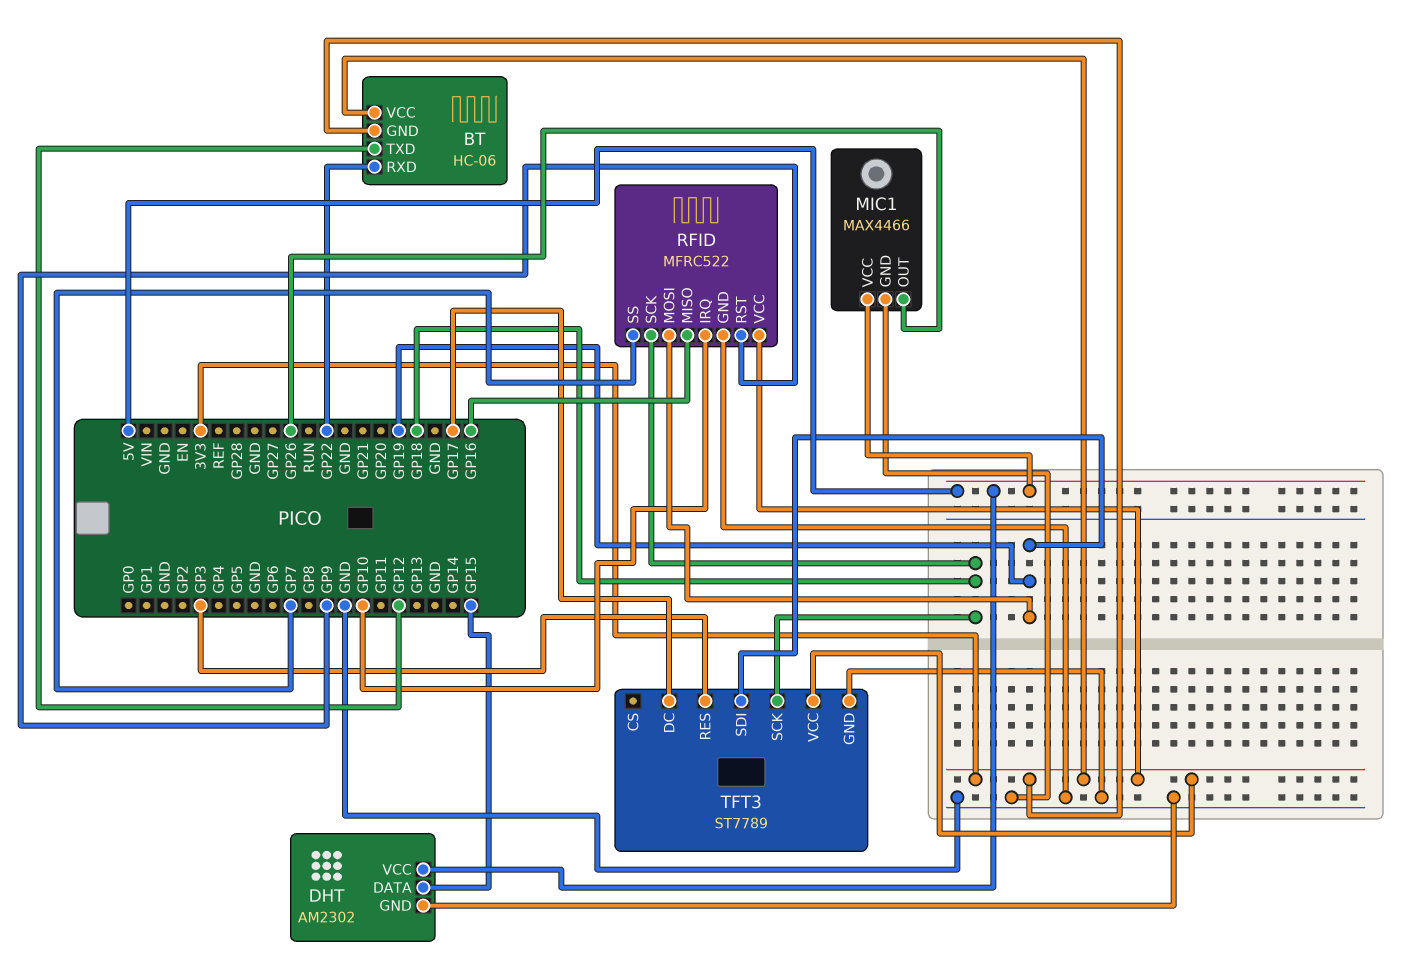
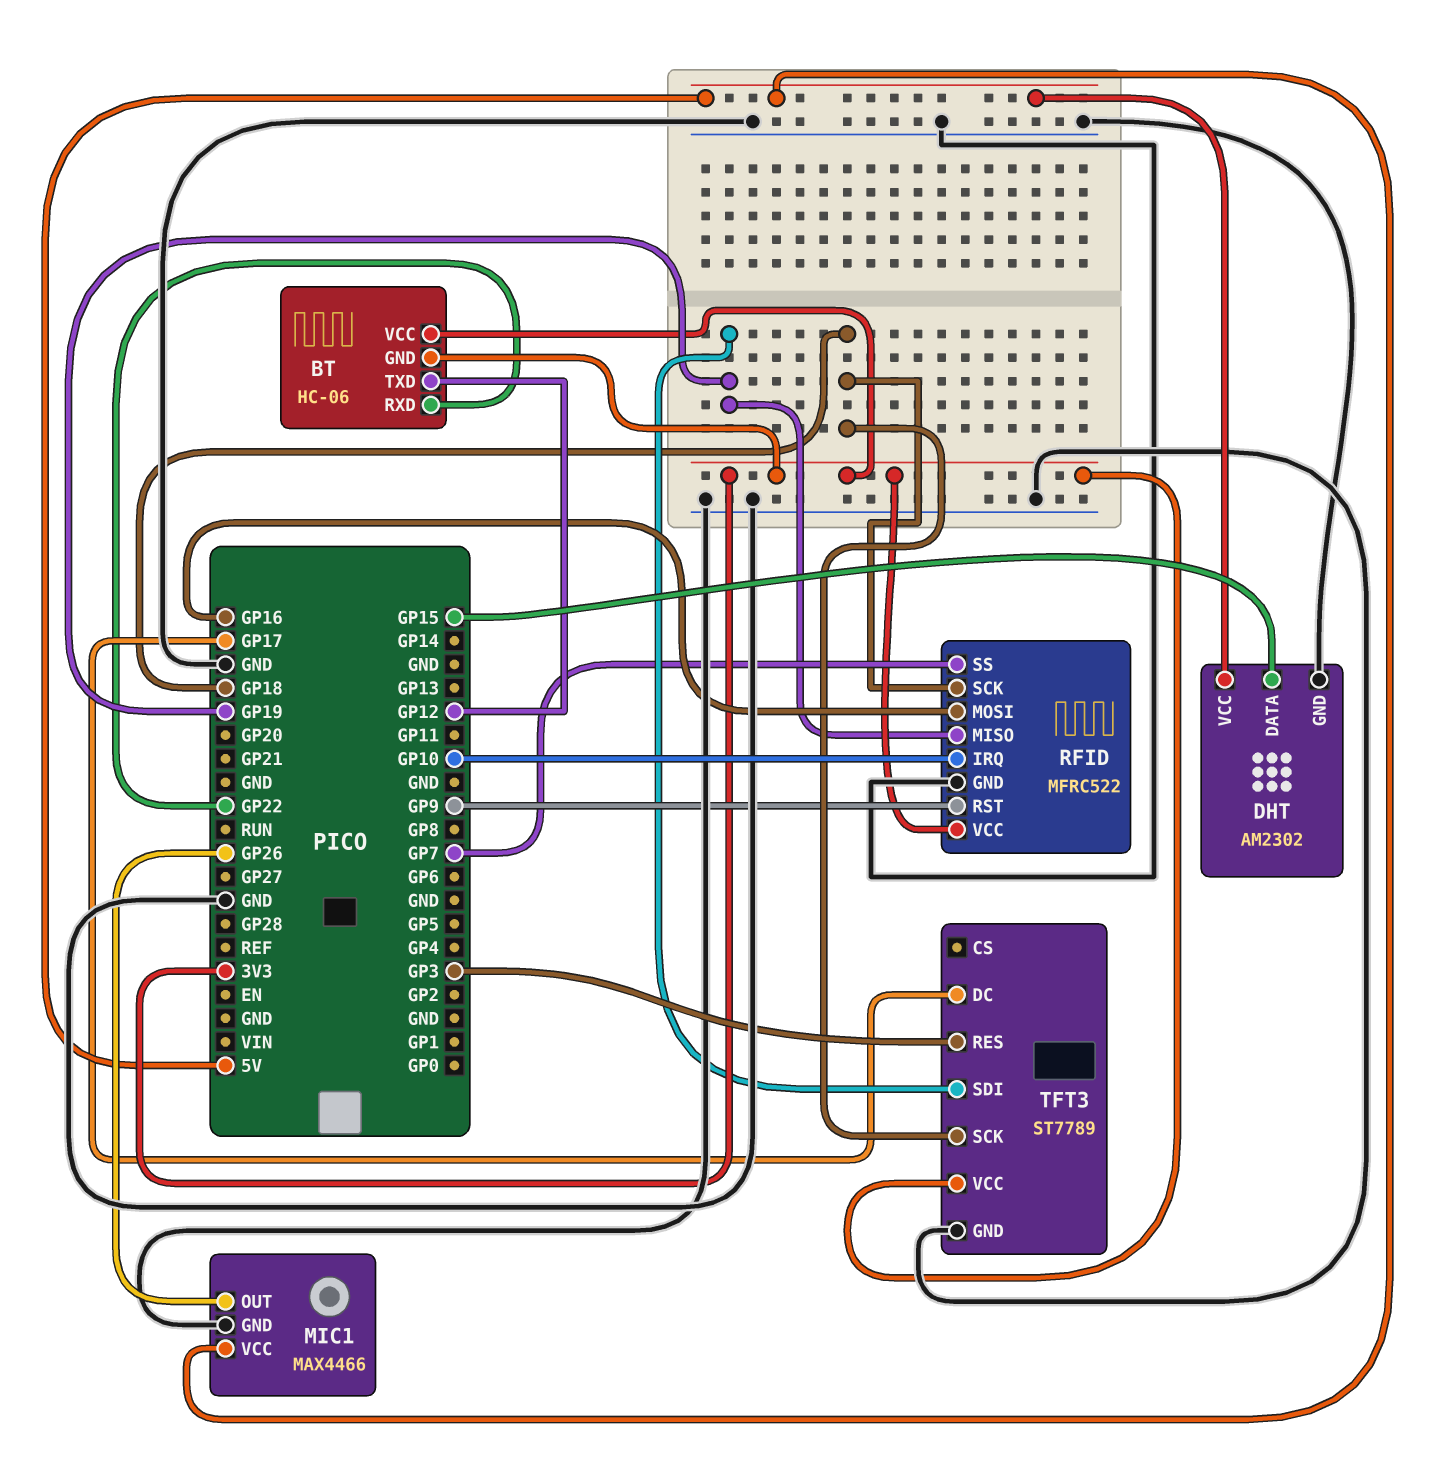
RFID pin MISO: GP16 -> GP19
RFID pin MOSI: GP19 -> GP16

